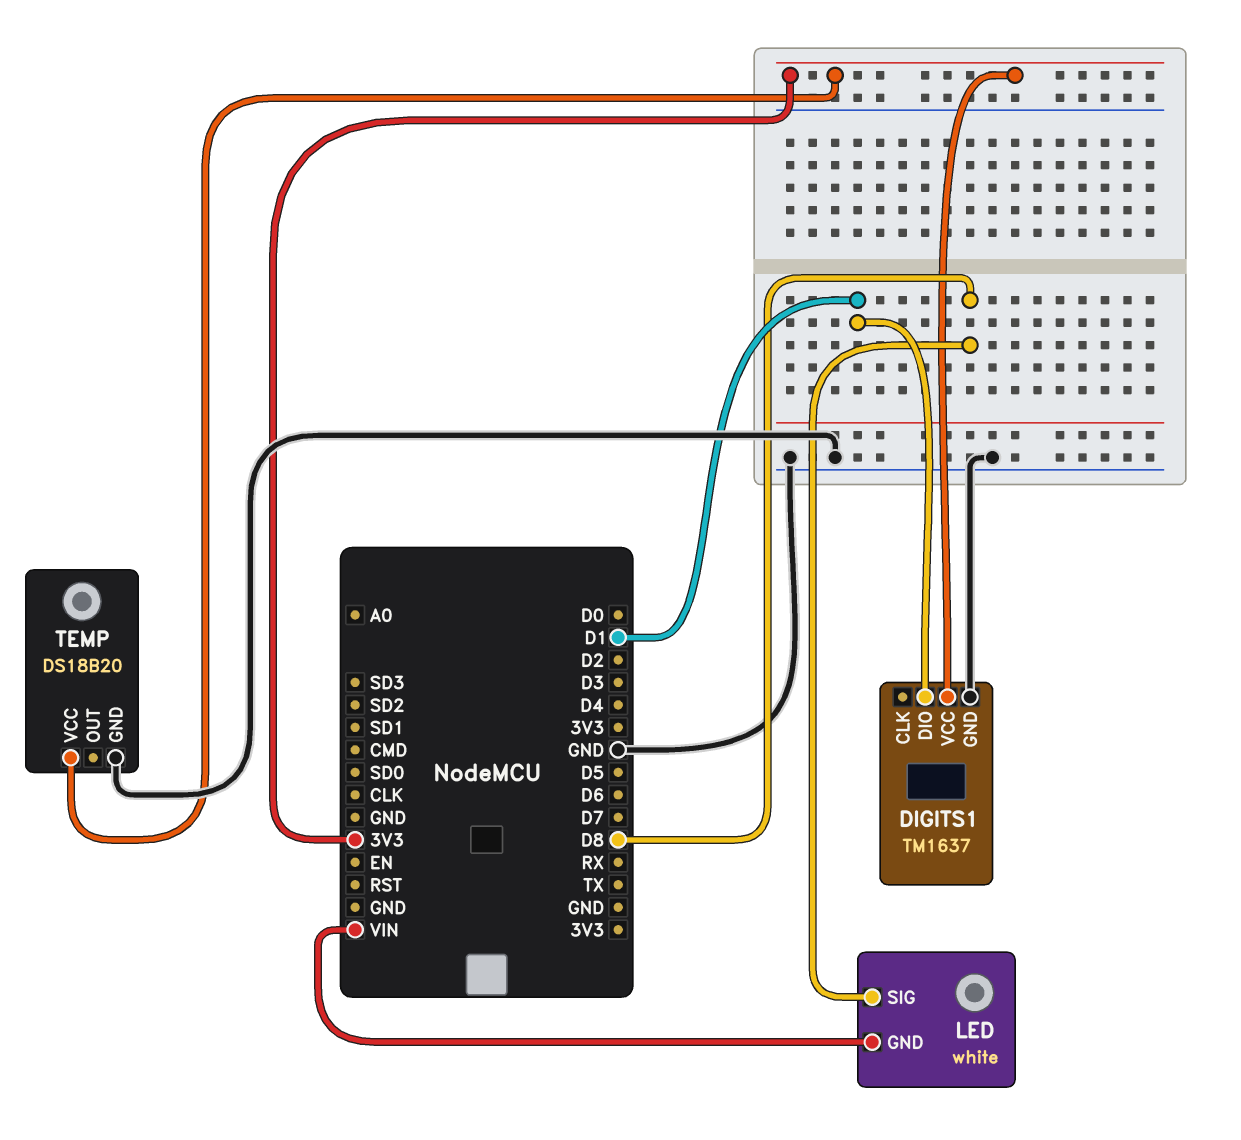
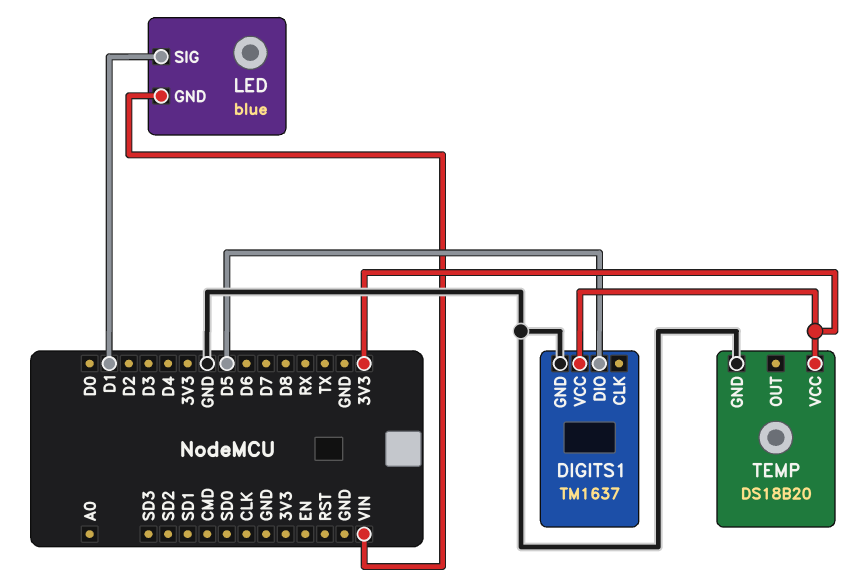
DIGITS1 pin DIO: D1 -> D5
LED: white -> blue
LED pin SIG: D8 -> D1

